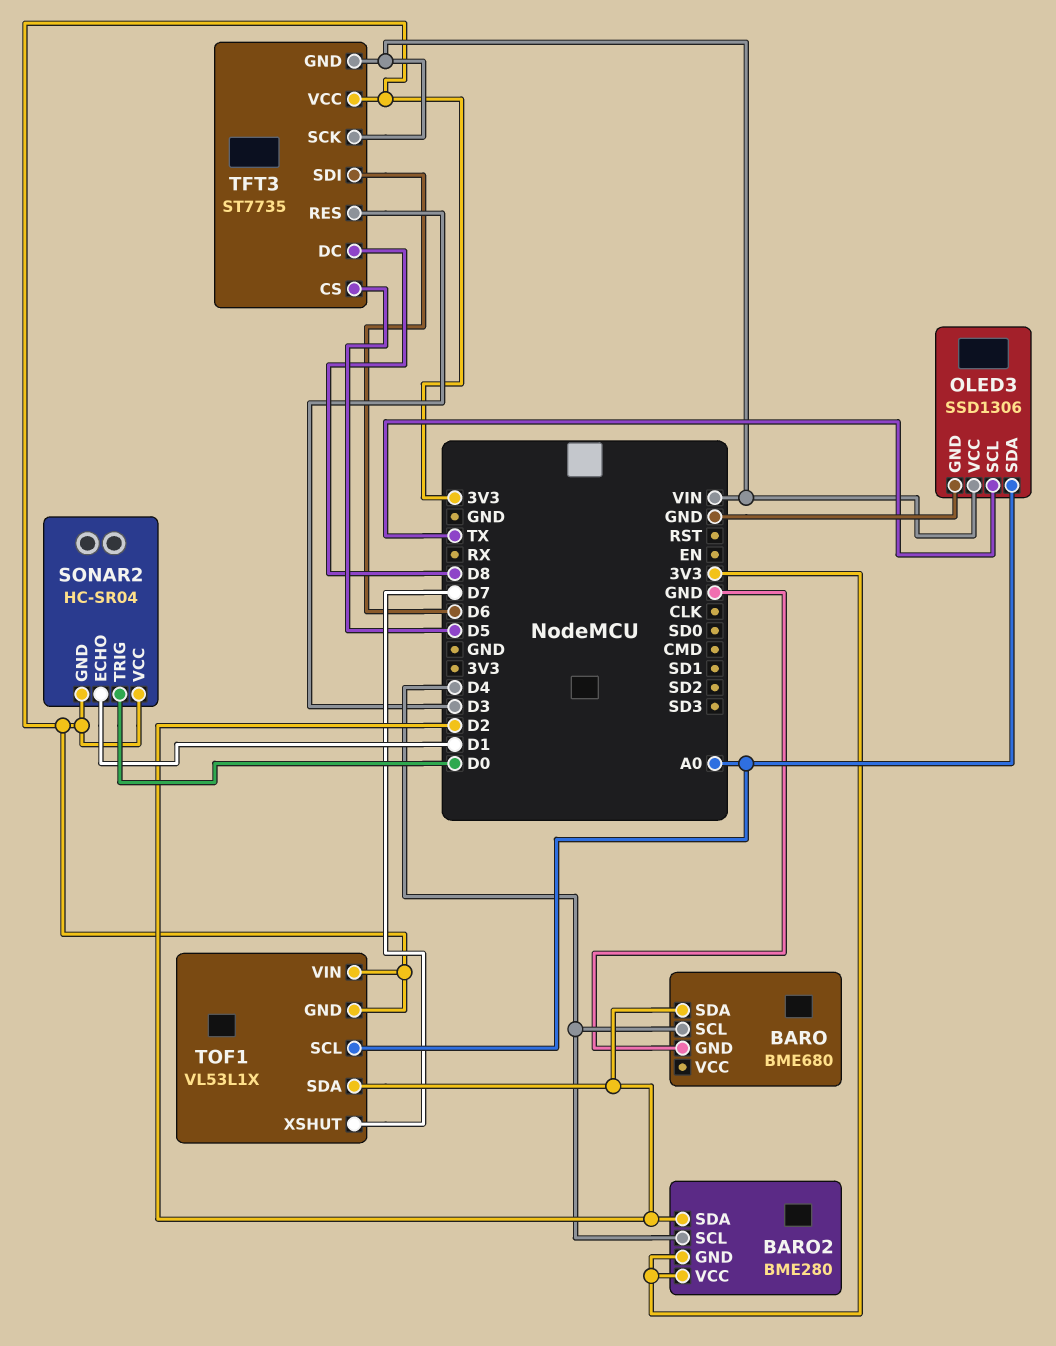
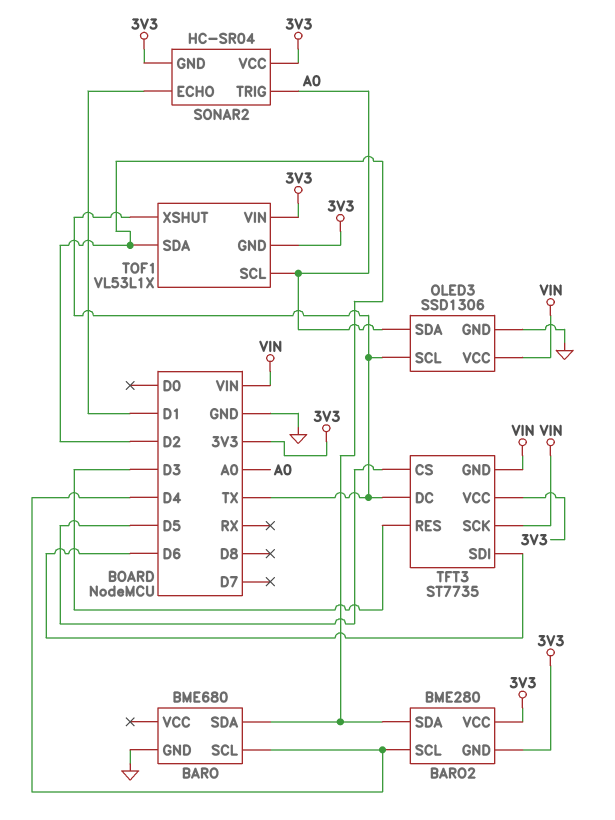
SONAR2 pin TRIG: D0 -> A0
TFT3 pin DC: D8 -> TX
TOF1 pin XSHUT: D7 -> TX

